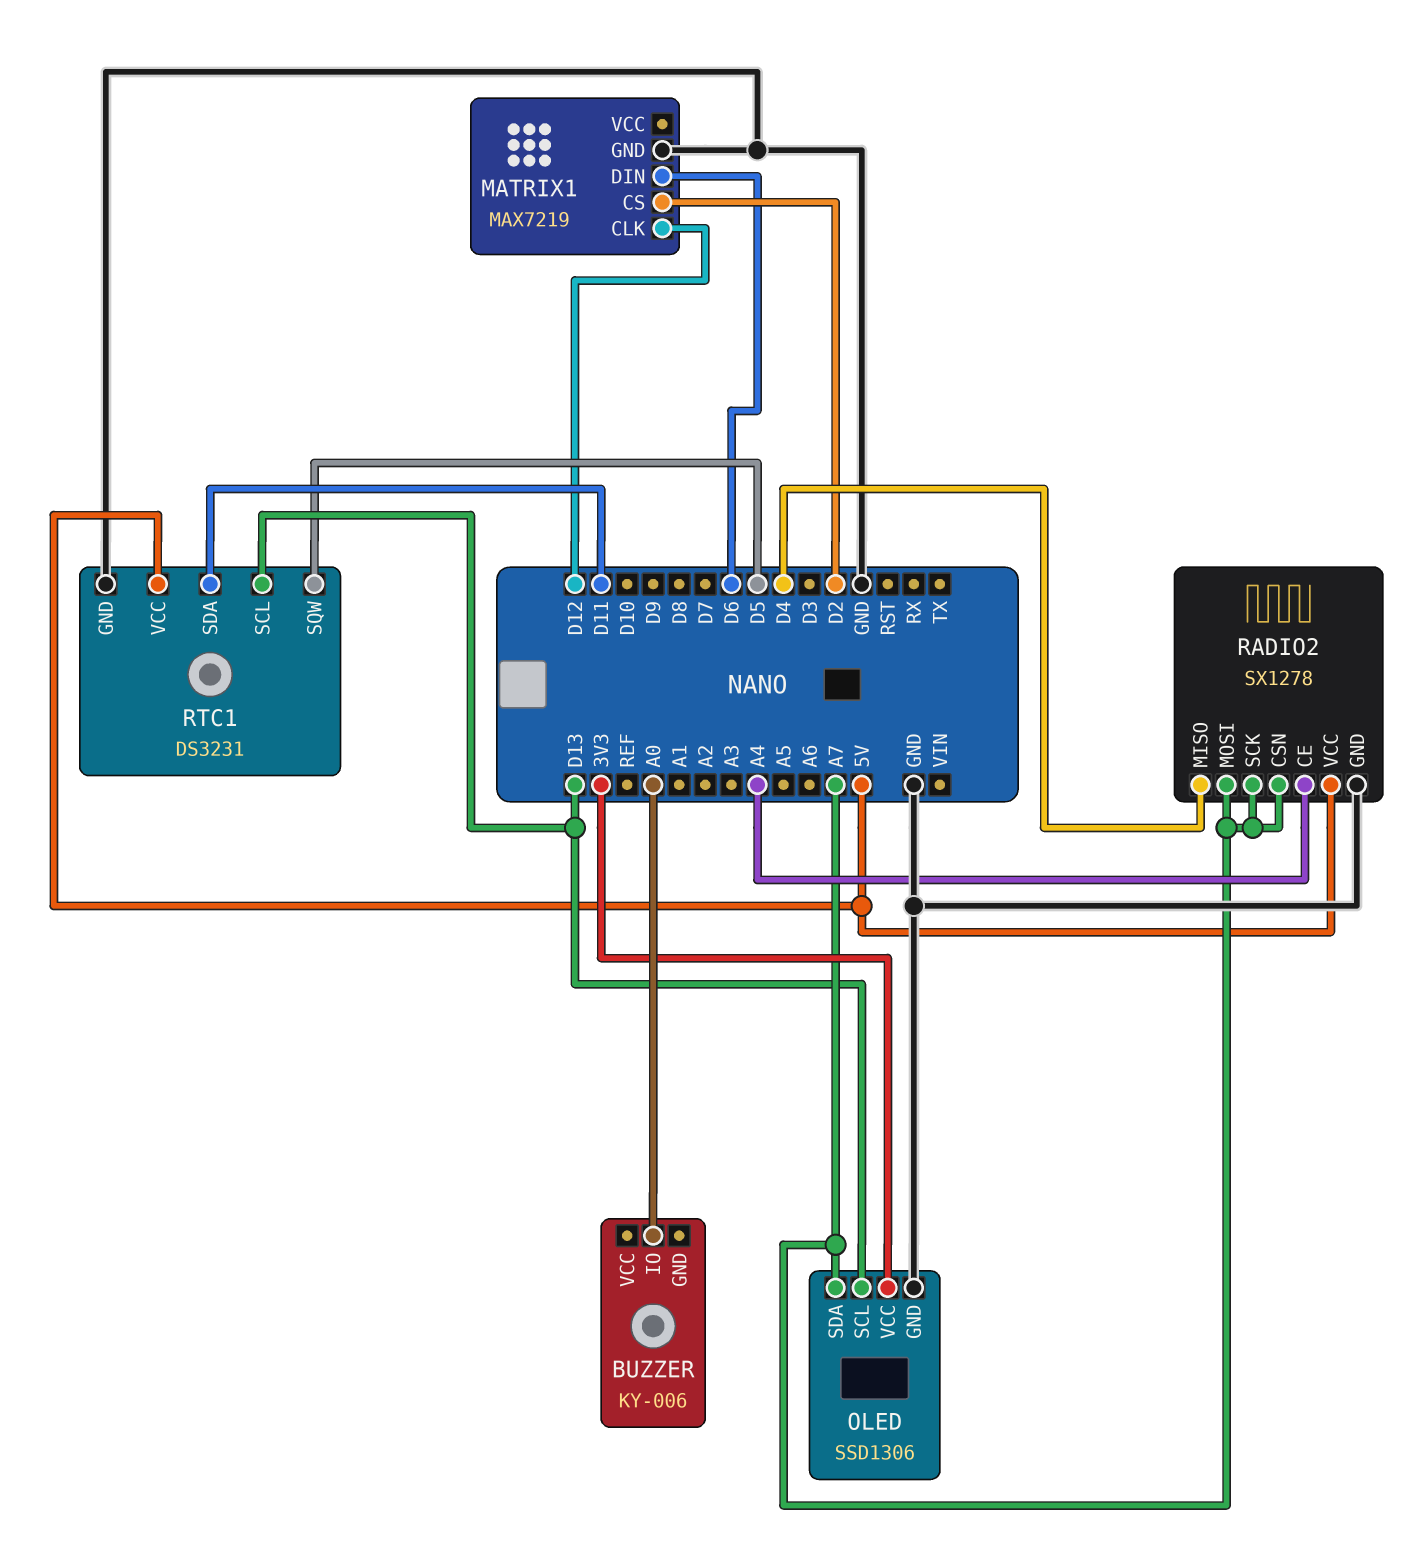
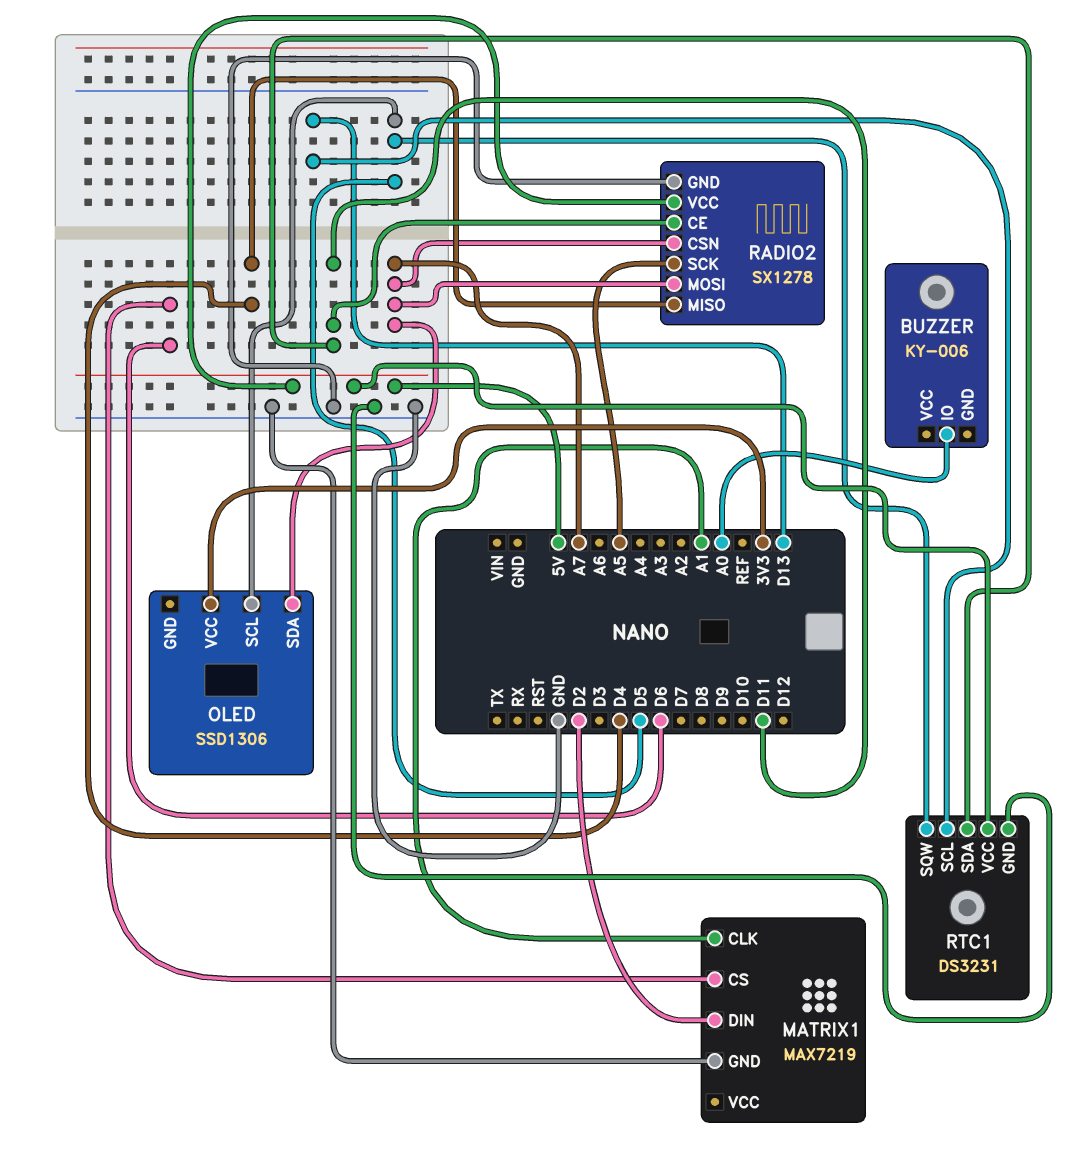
MATRIX1 pin CLK: D12 -> A1
MATRIX1 pin CS: D2 -> D6
MATRIX1 pin DIN: D6 -> D2
OLED pin GND: GND -> none
OLED pin SCL: D13 -> D5
RADIO2 pin CE: A4 -> D11
RADIO2 pin SCK: A7 -> A5

